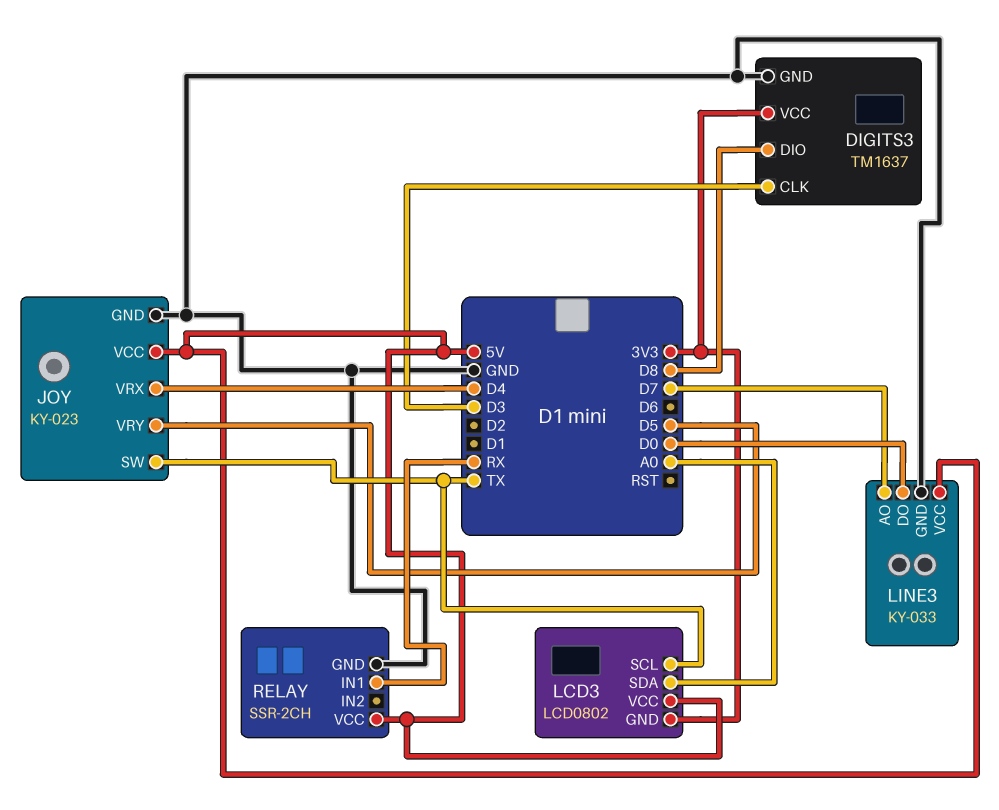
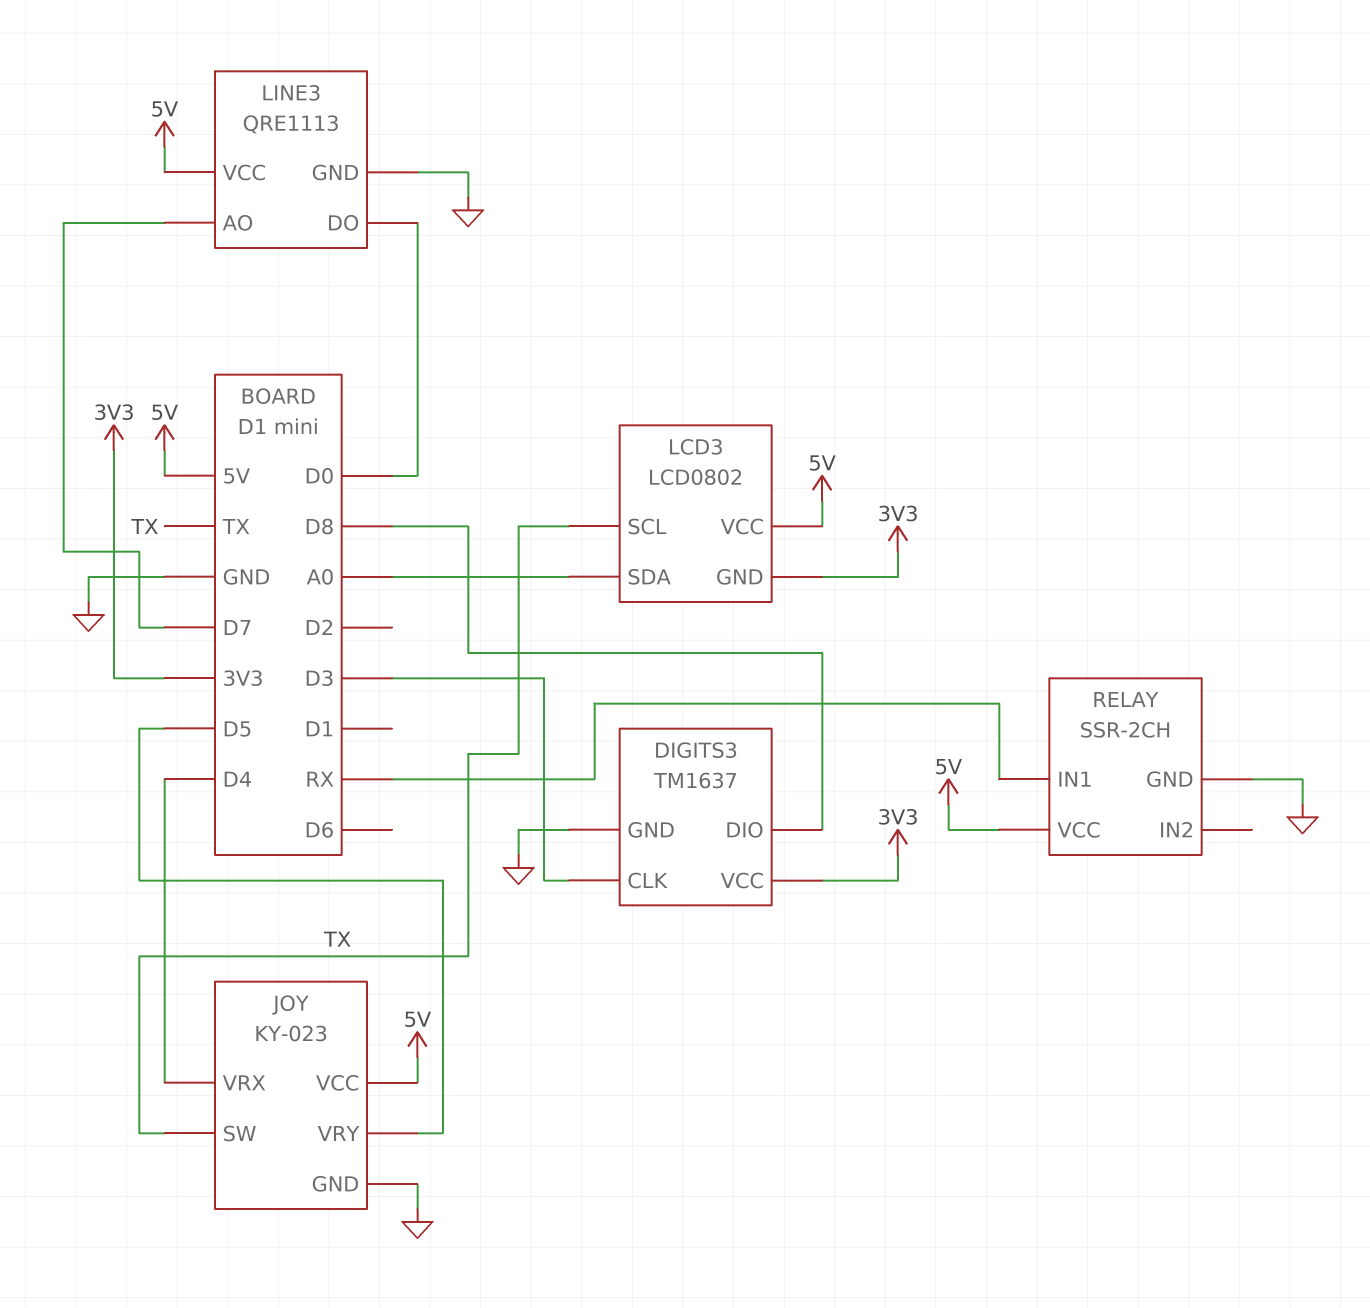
LINE3: KY-033 -> QRE1113

